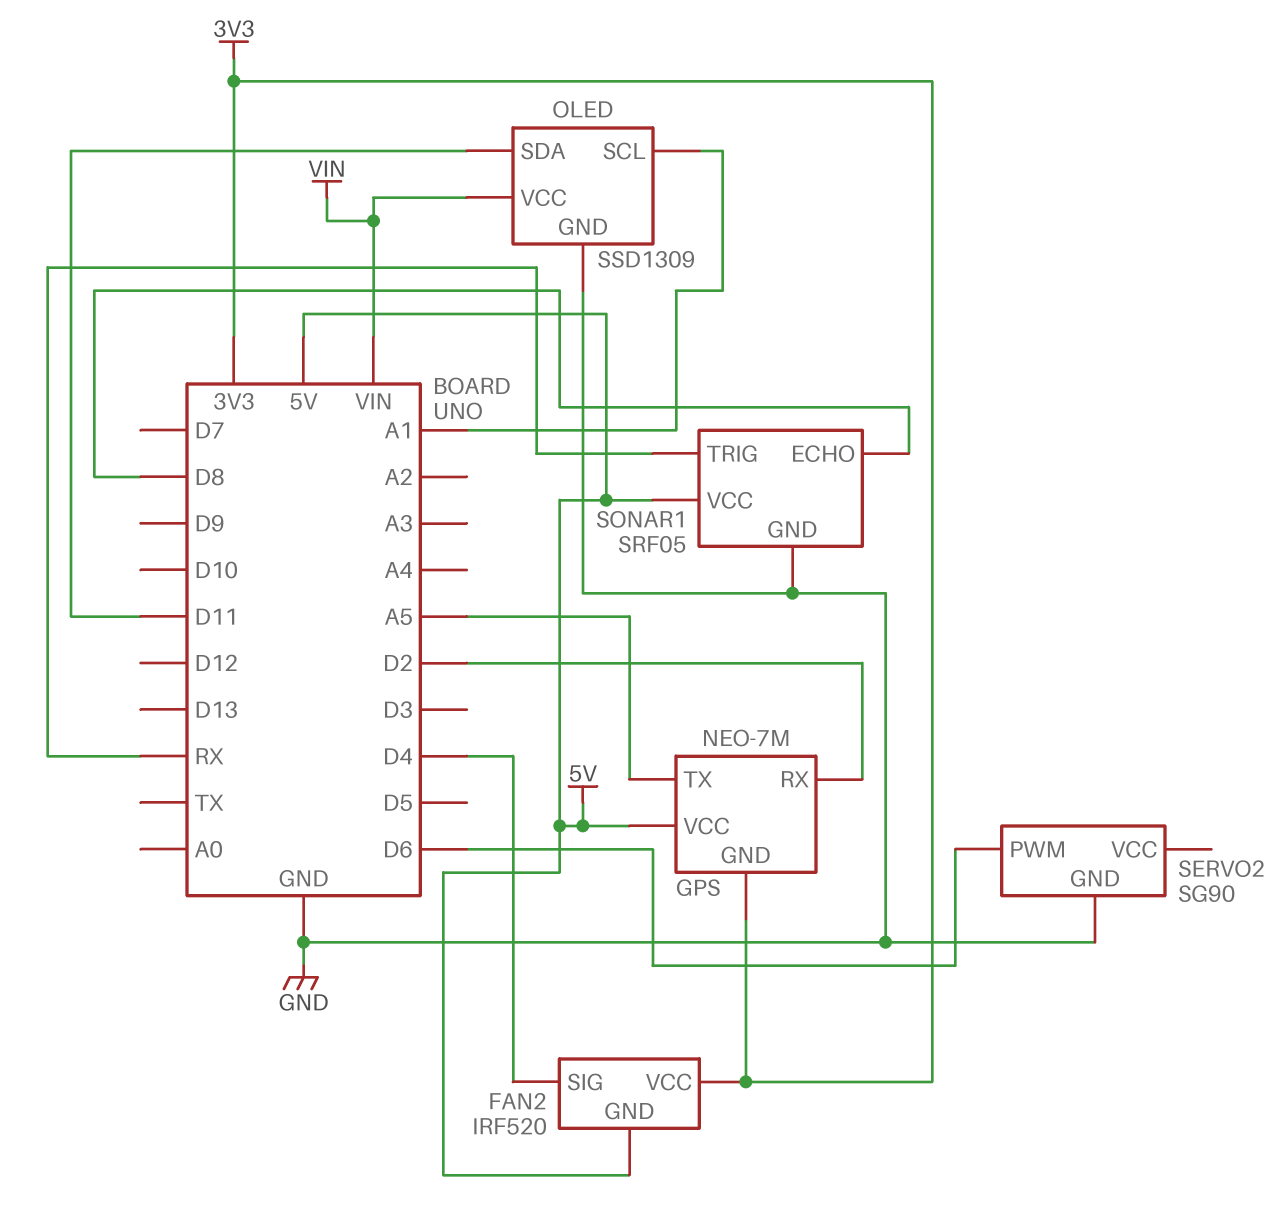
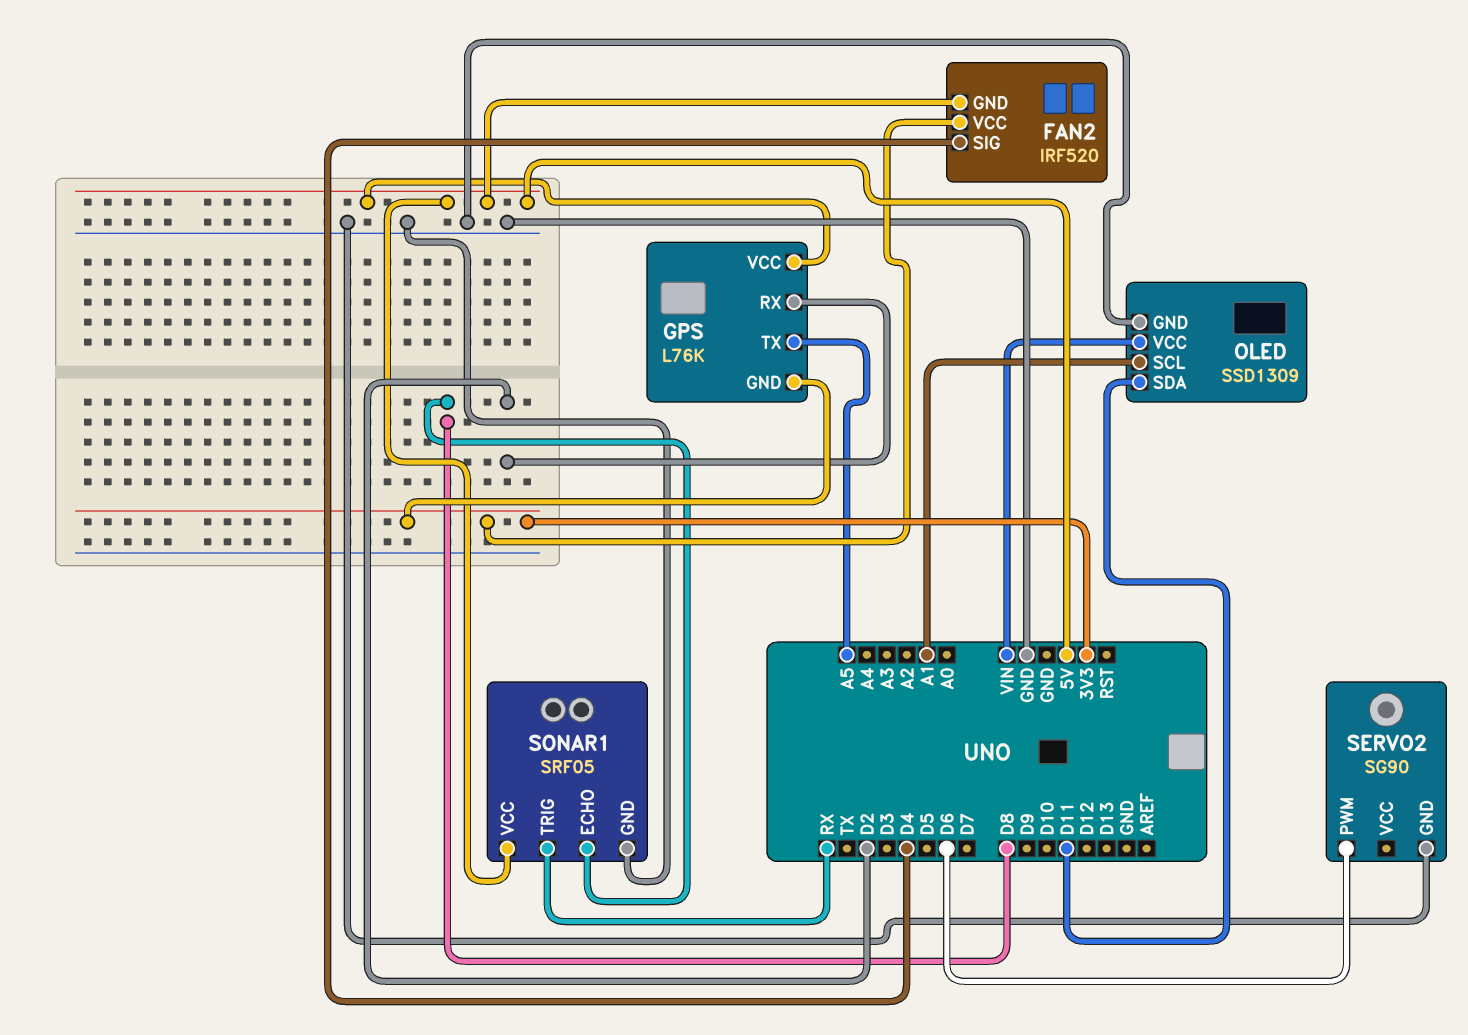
GPS: NEO-7M -> L76K

